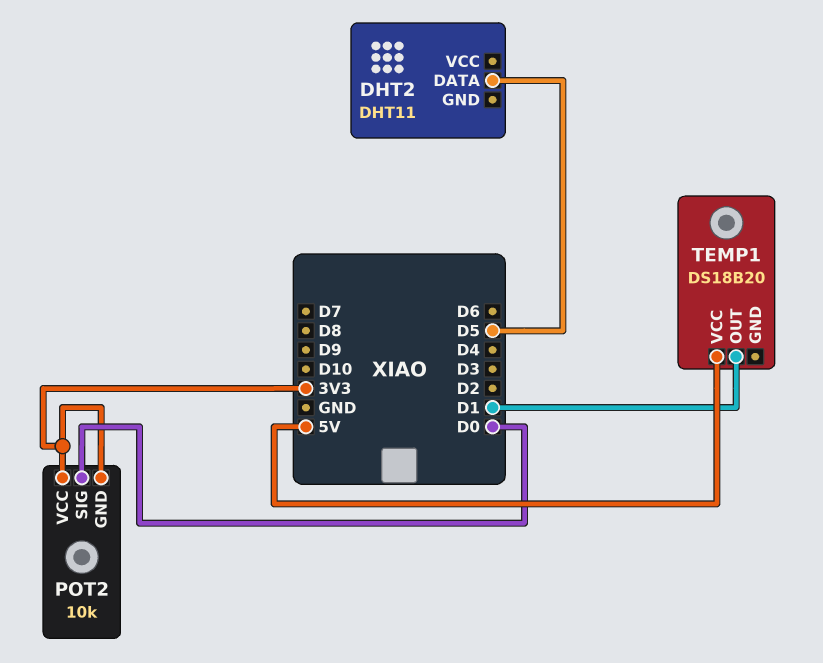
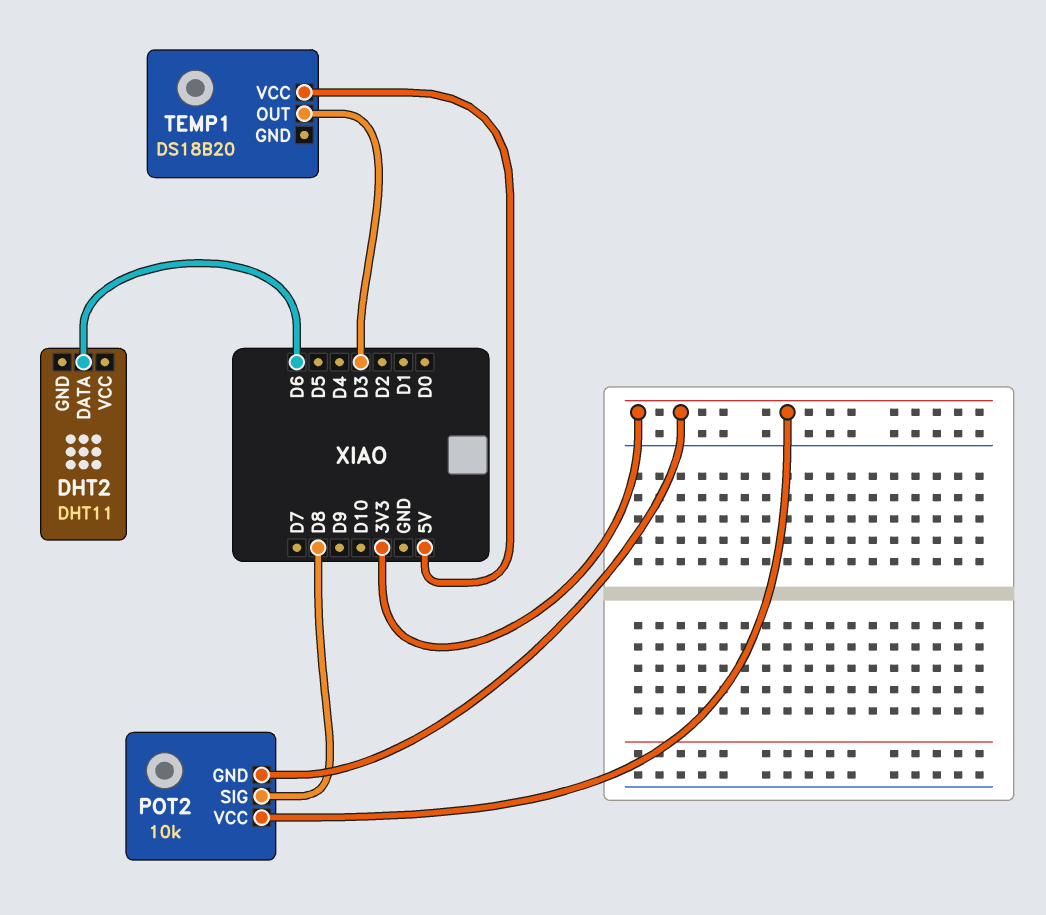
DHT2 pin DATA: D5 -> D6
POT2 pin SIG: D0 -> D8
TEMP1 pin OUT: D1 -> D3

